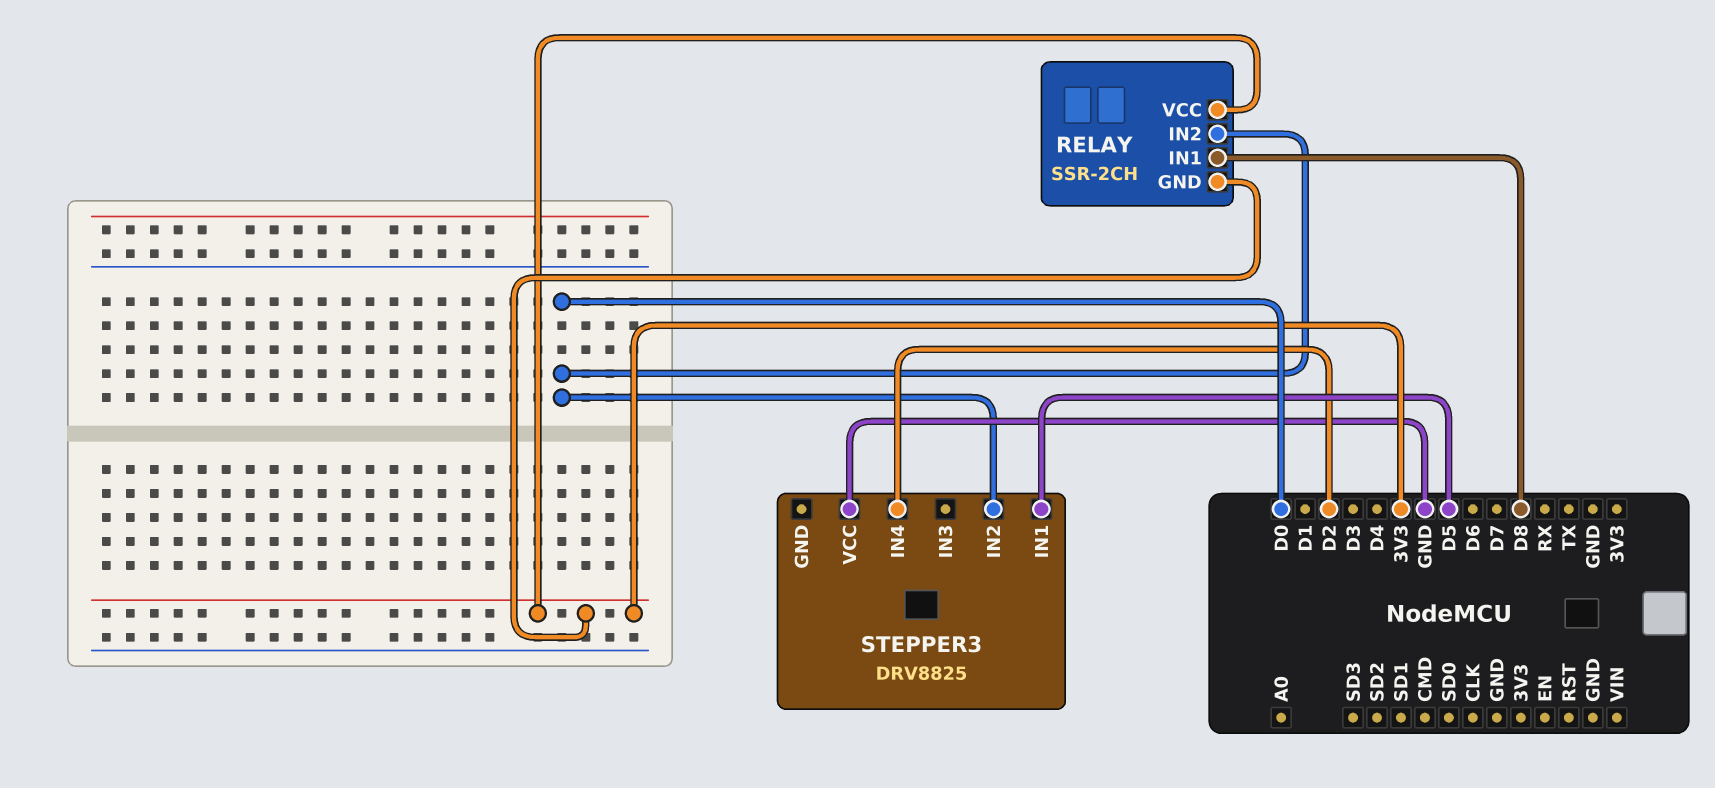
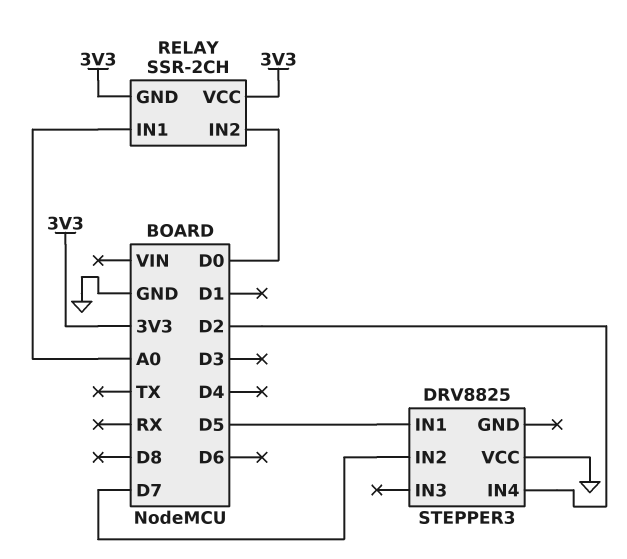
RELAY pin IN1: D8 -> A0
STEPPER3 pin IN2: D0 -> D7

